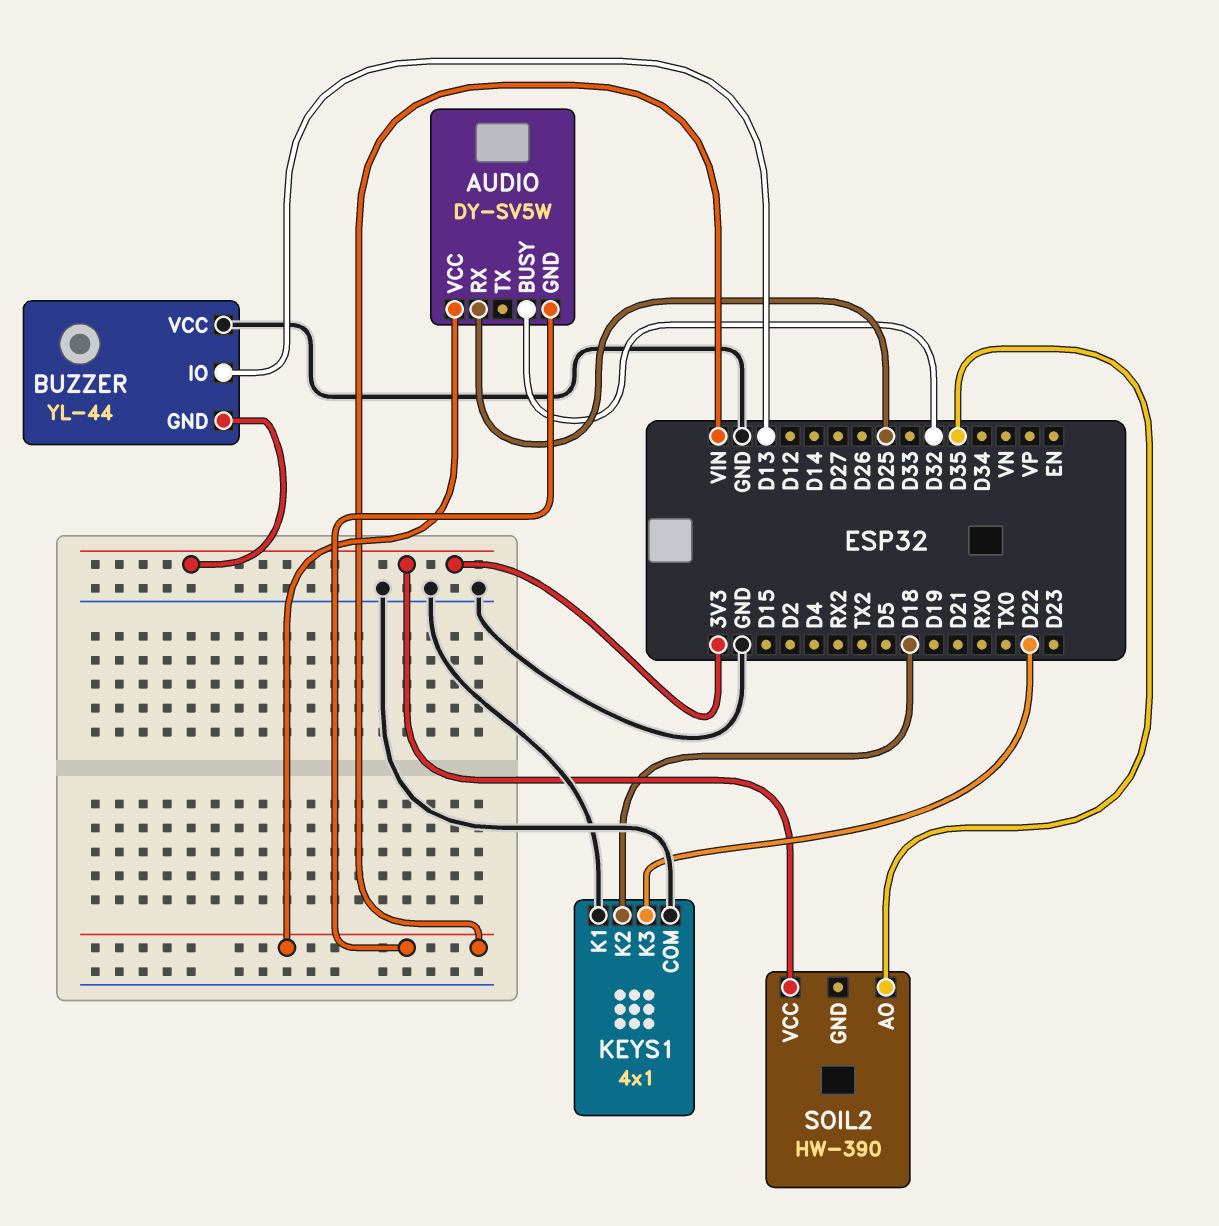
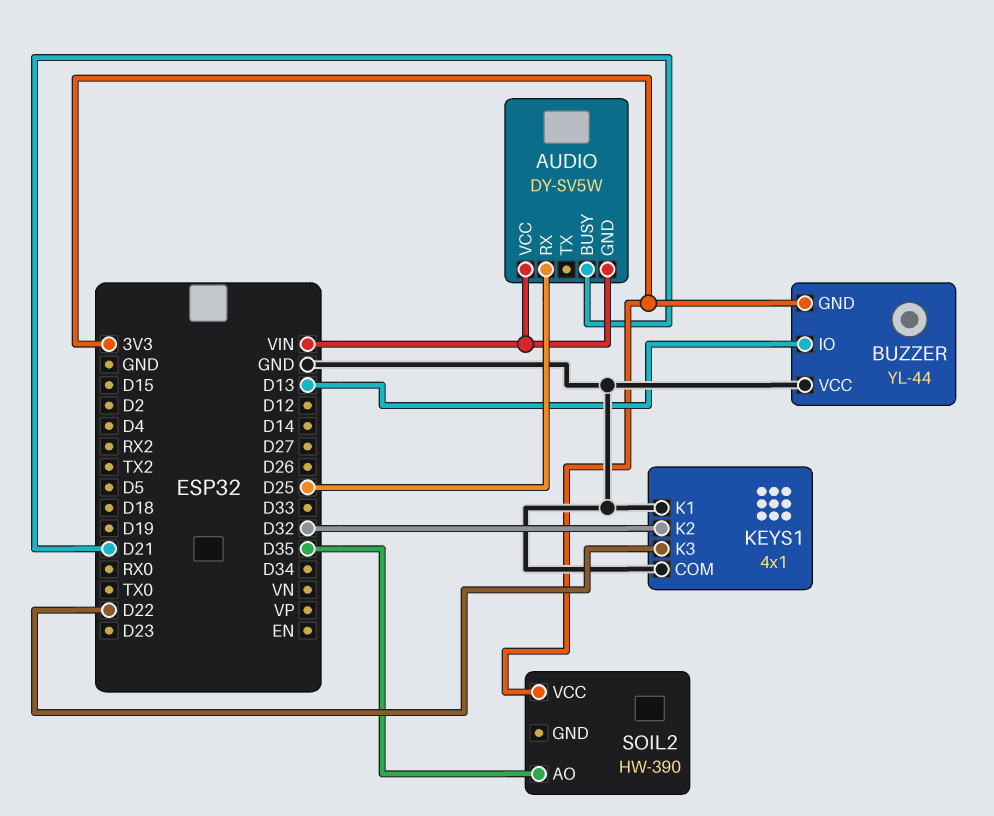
AUDIO pin BUSY: D32 -> D21
KEYS1 pin K2: D18 -> D32

